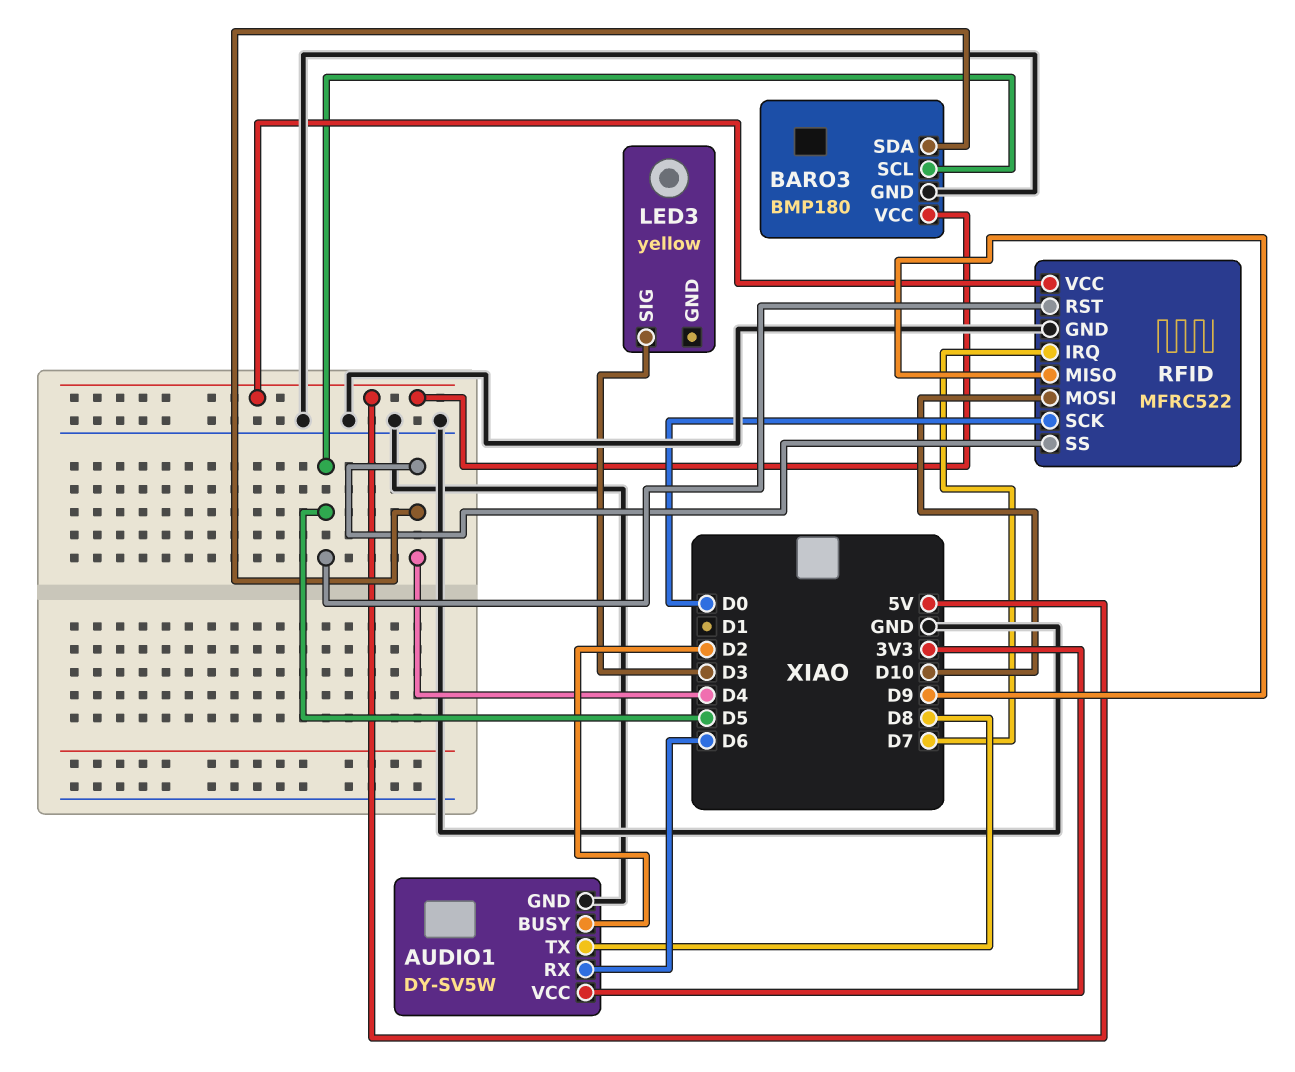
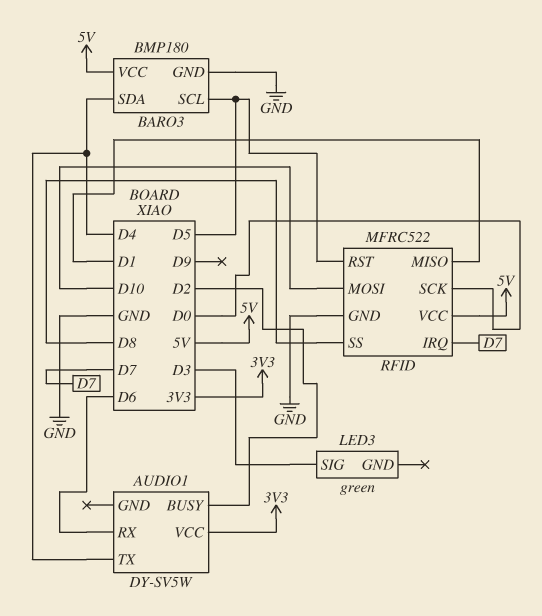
AUDIO1 pin GND: GND -> none
AUDIO1 pin TX: D8 -> D4
LED3: yellow -> green
RFID pin MISO: D9 -> D1
RFID pin SS: D4 -> D8

